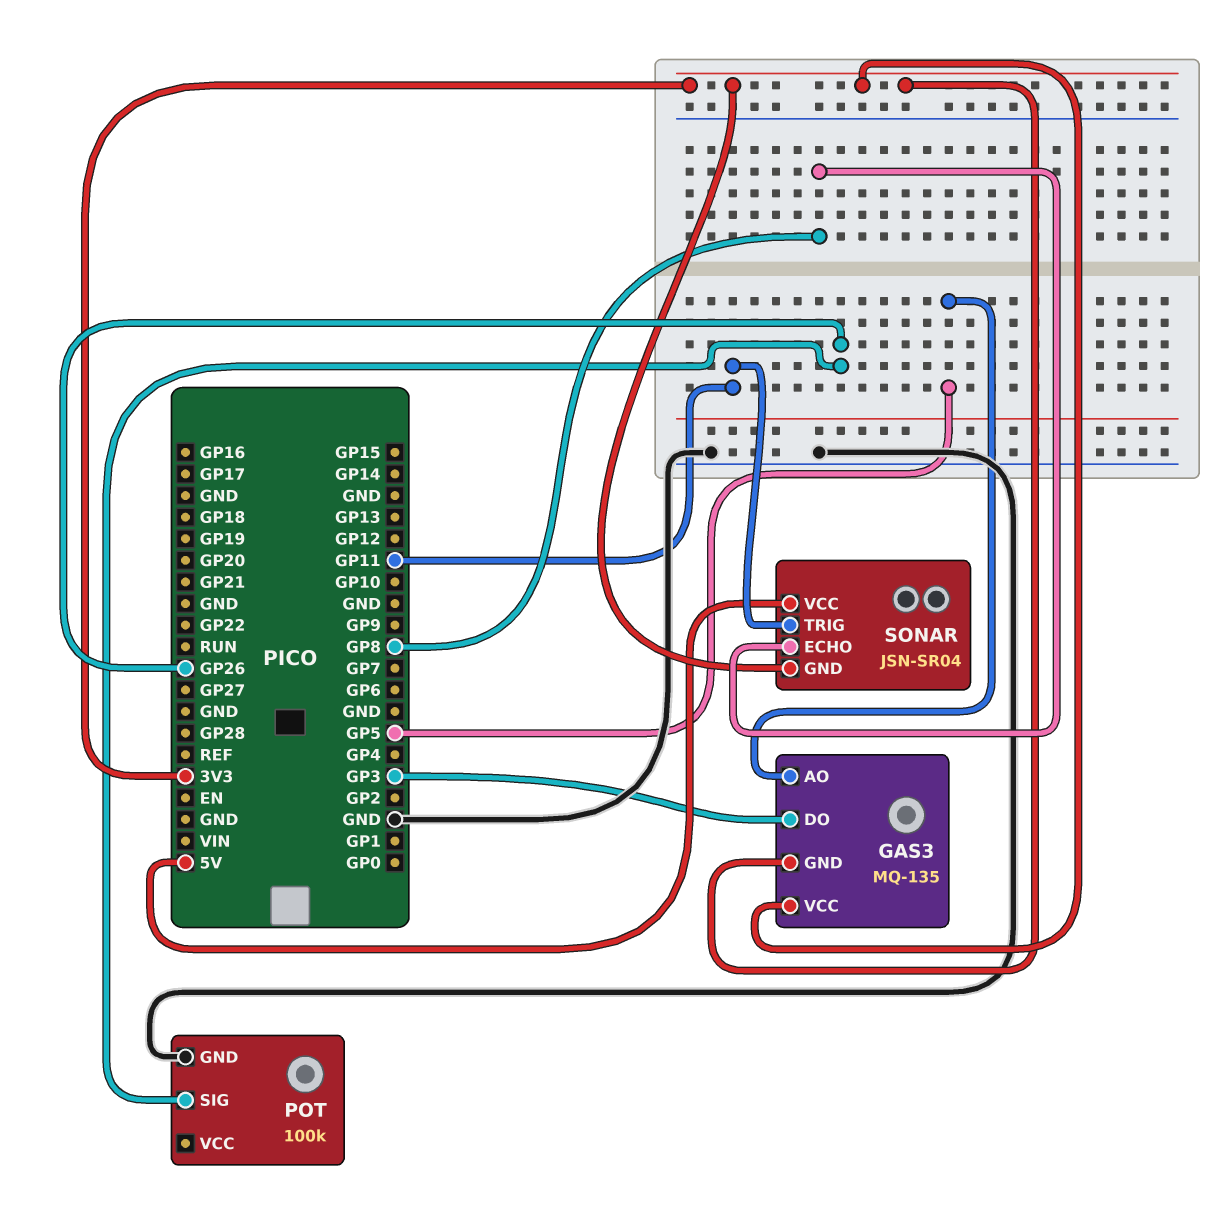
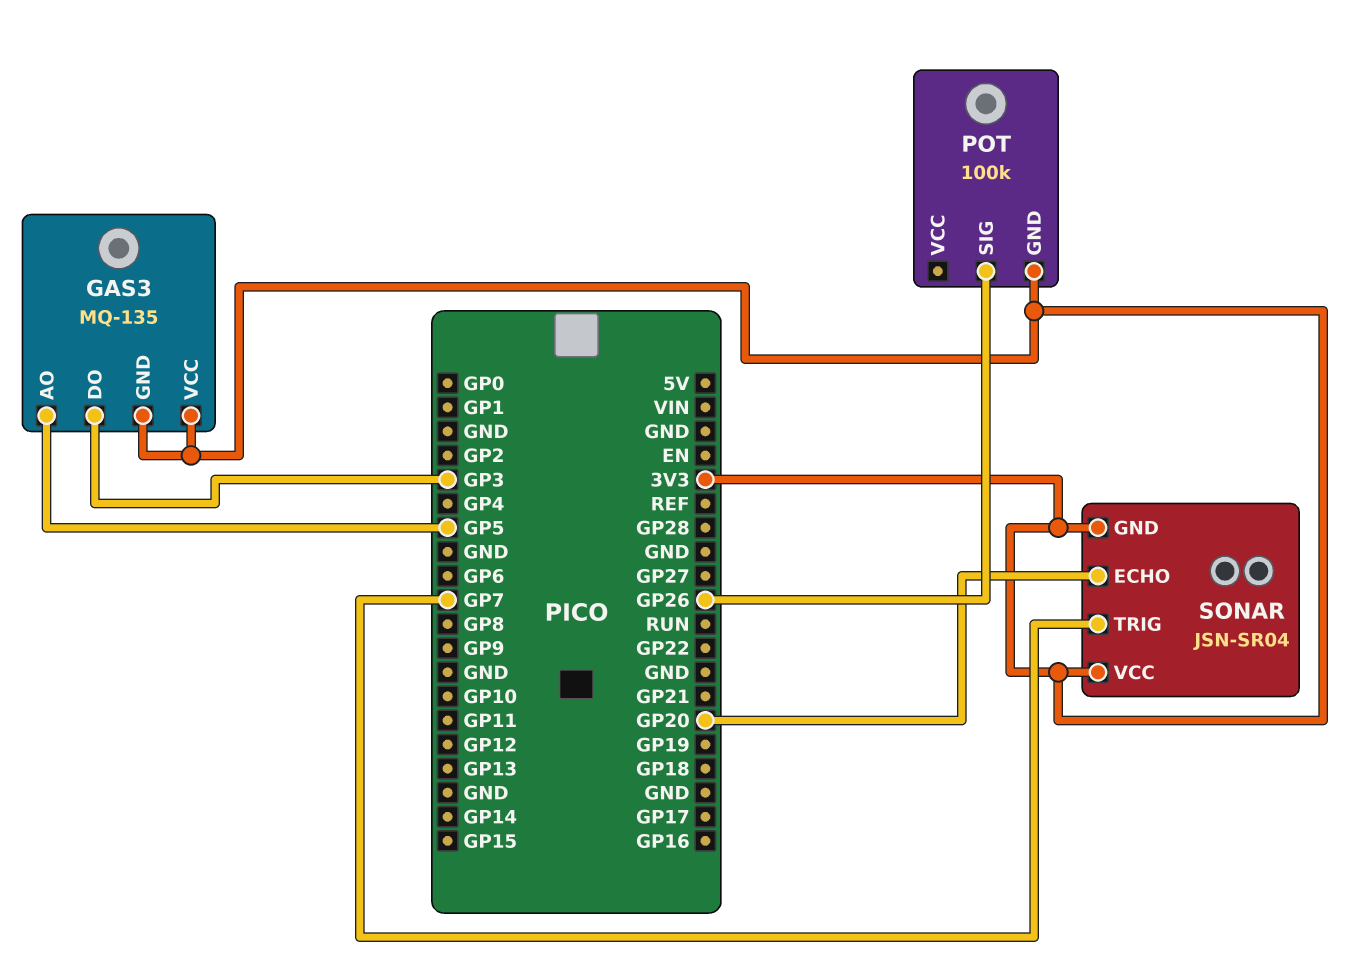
POT pin GND: GND -> 3V3
SONAR pin ECHO: GP8 -> GP20
SONAR pin TRIG: GP11 -> GP7
SONAR pin VCC: 5V -> 3V3

